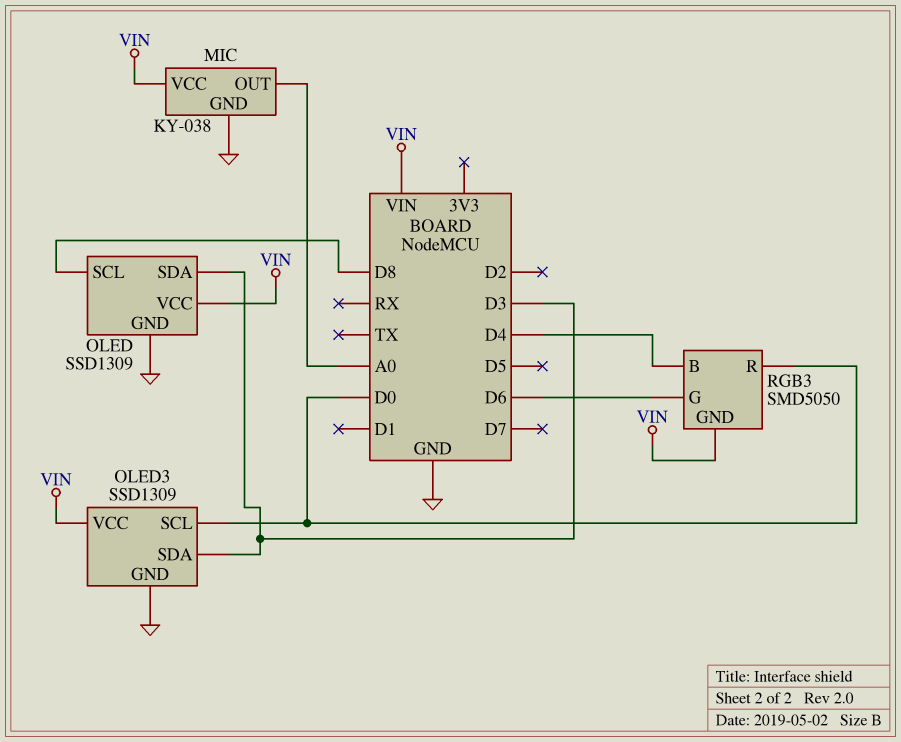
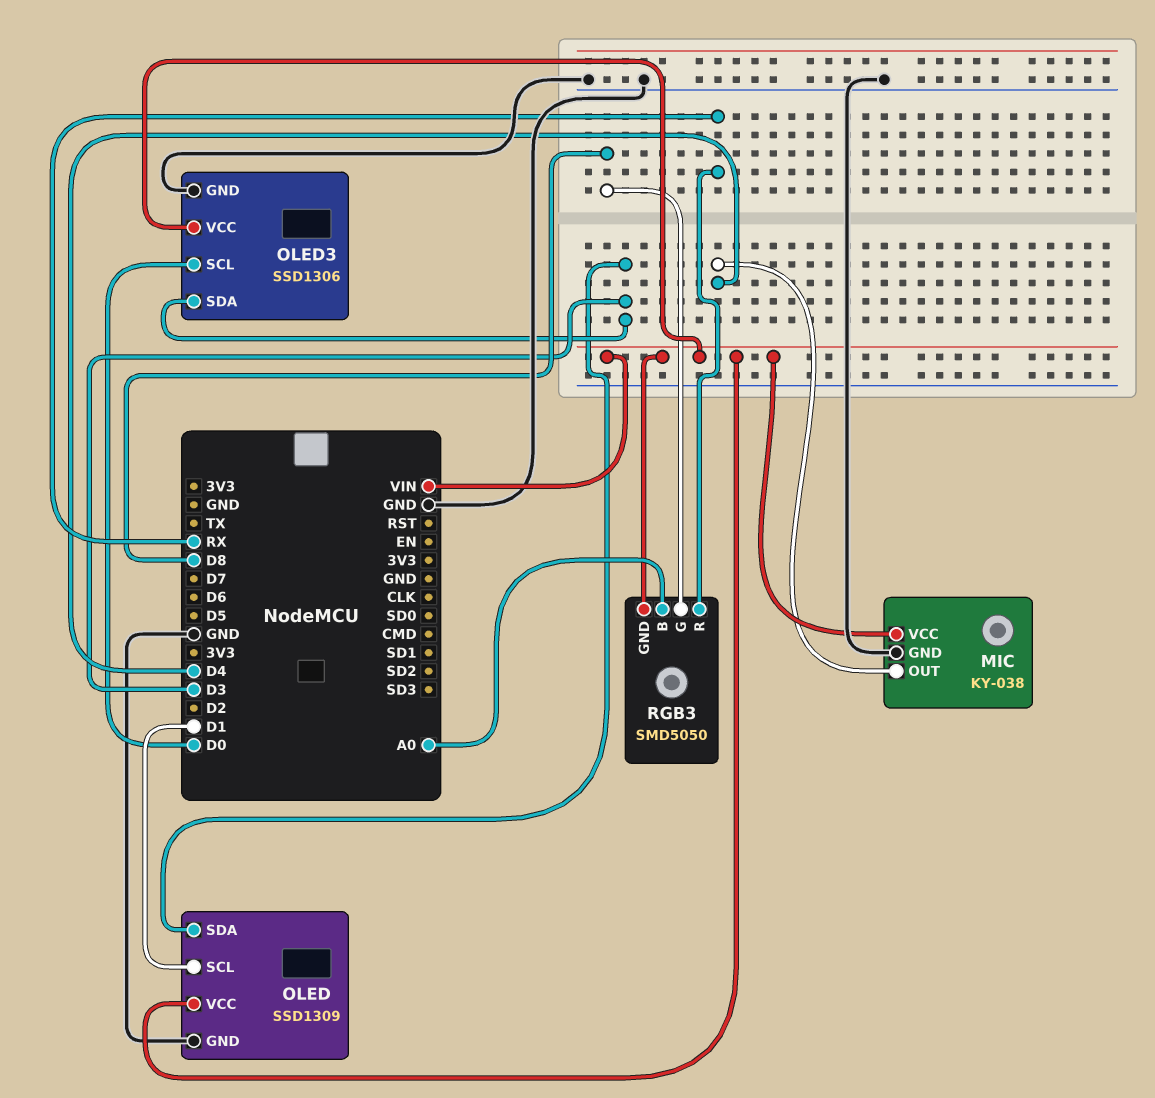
MIC pin OUT: A0 -> D4
OLED pin SCL: D8 -> D1
OLED3: SSD1309 -> SSD1306
RGB3 pin B: D4 -> A0
RGB3 pin G: D6 -> D8
RGB3 pin R: D0 -> RX

